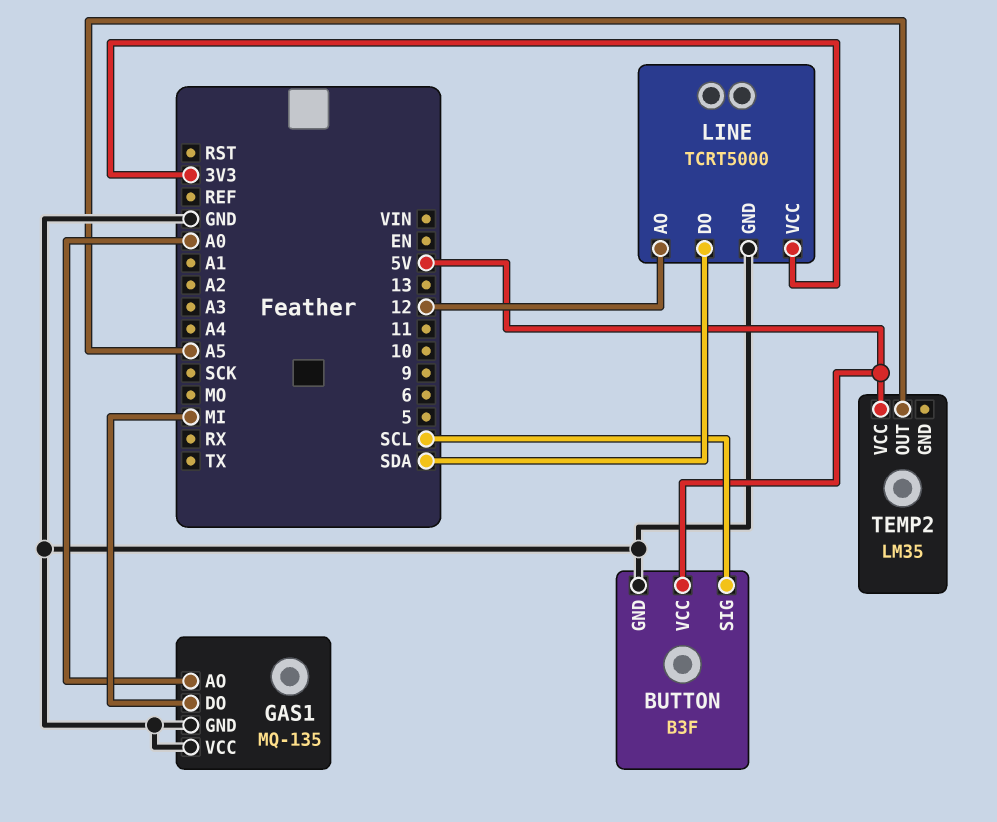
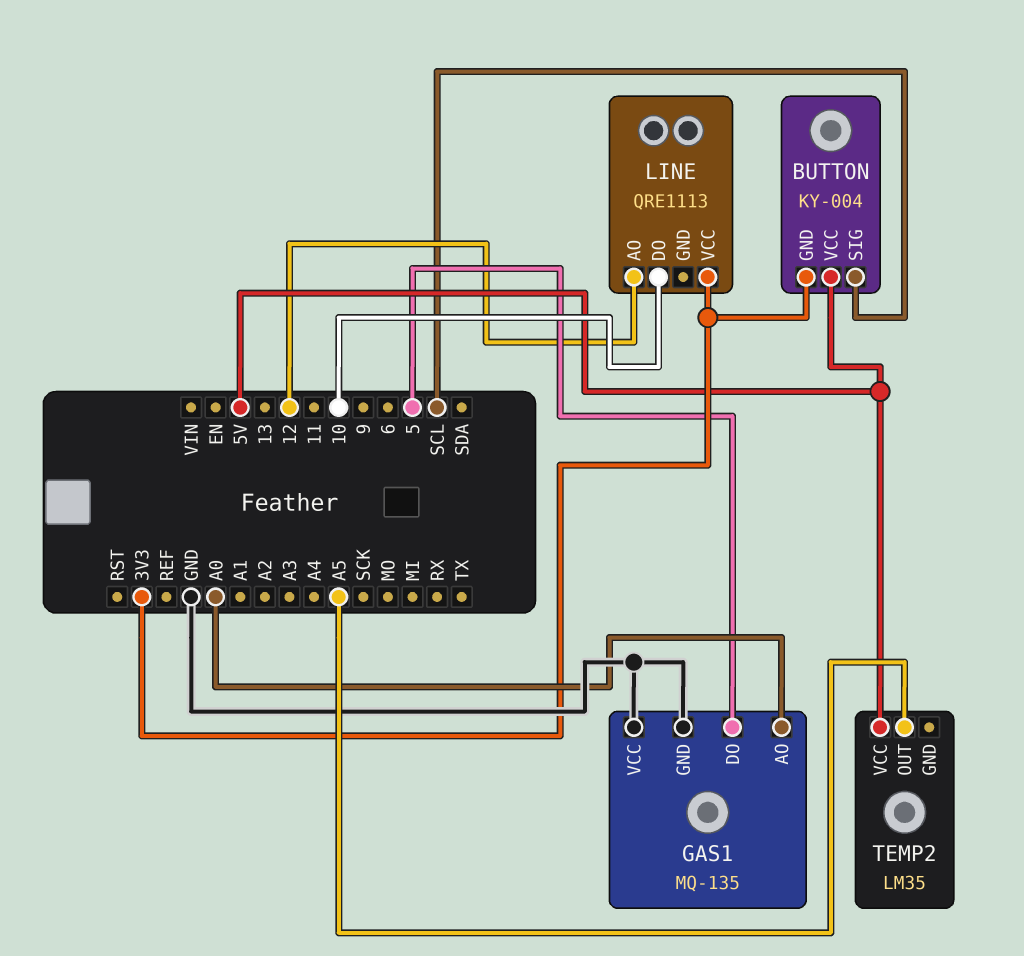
BUTTON: B3F -> KY-004
BUTTON pin GND: GND -> 3V3
GAS1 pin DO: MI -> 5
LINE: TCRT5000 -> QRE1113
LINE pin DO: SDA -> 10
LINE pin GND: GND -> none

